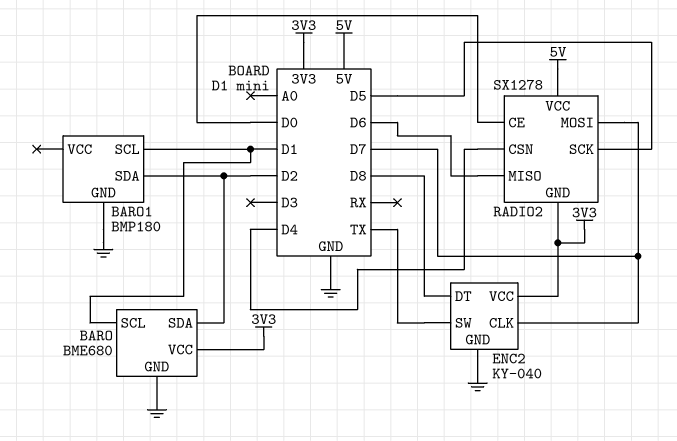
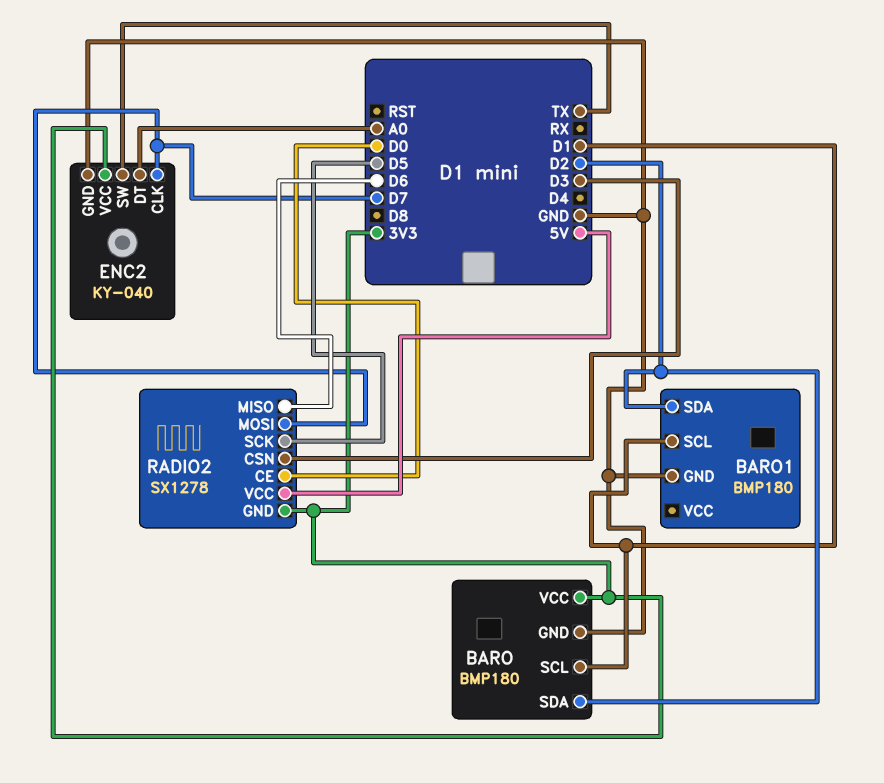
BARO: BME680 -> BMP180
ENC2 pin DT: D8 -> A0
RADIO2 pin CSN: D4 -> D3

